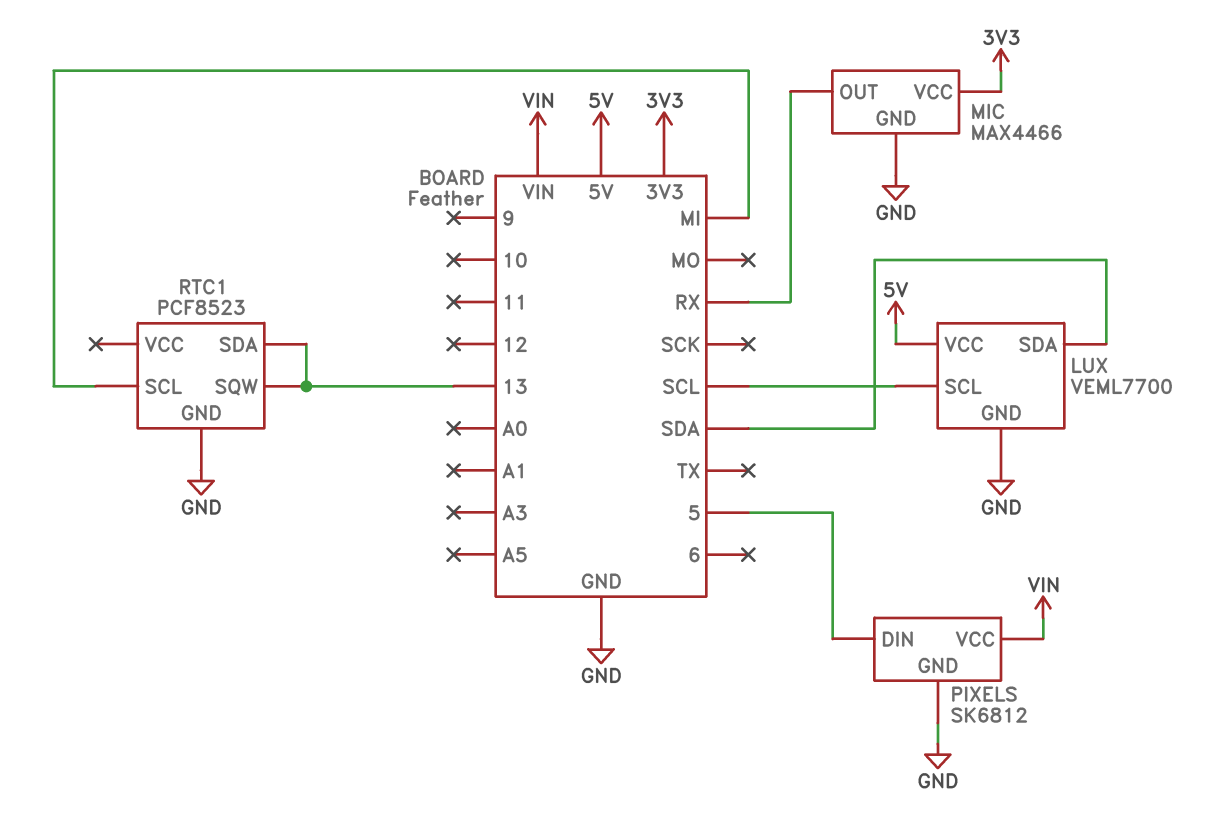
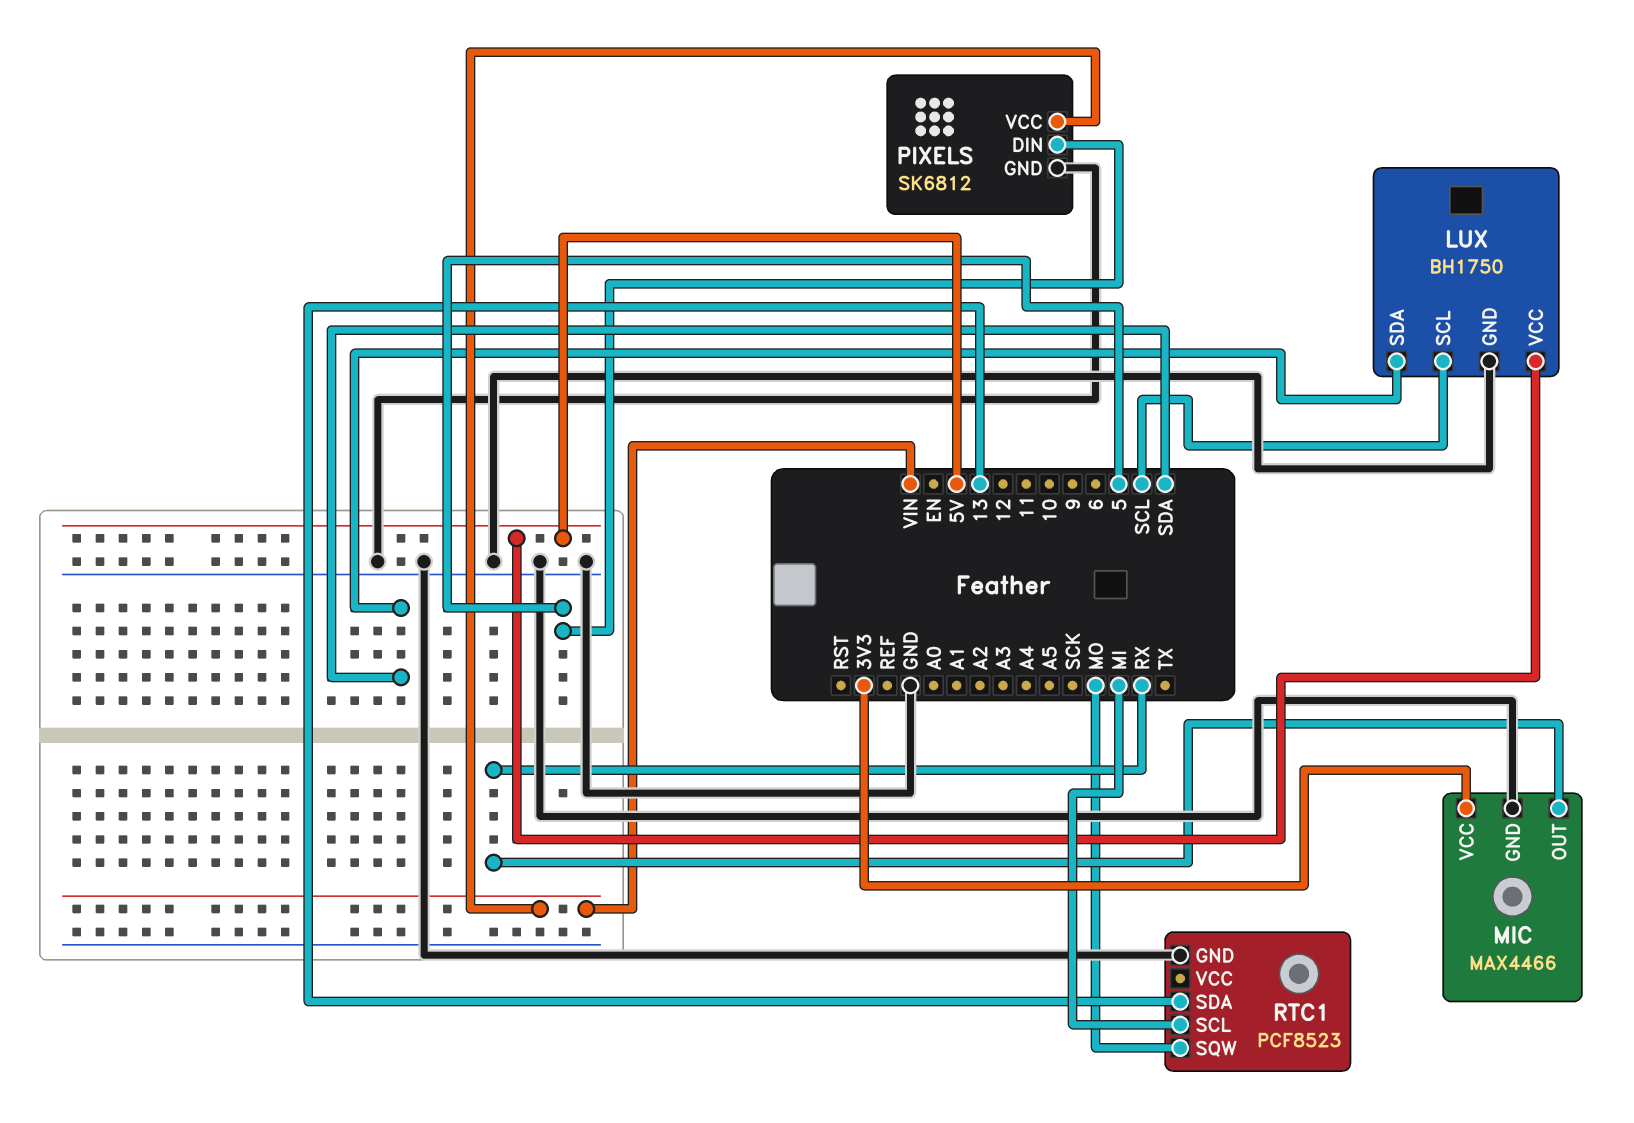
LUX: VEML7700 -> BH1750
RTC1 pin SQW: 13 -> MO

